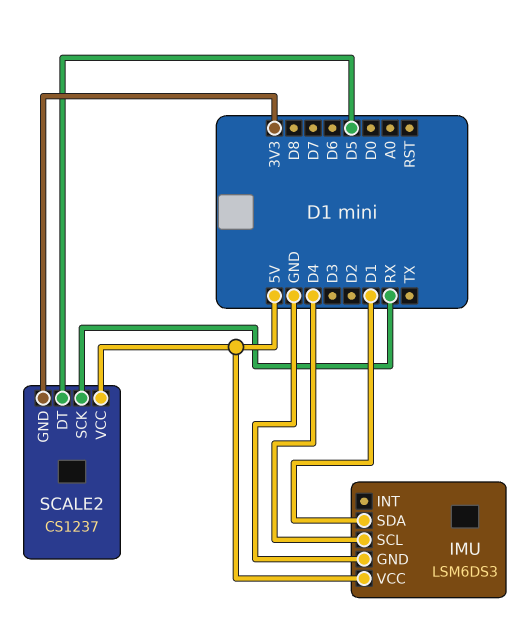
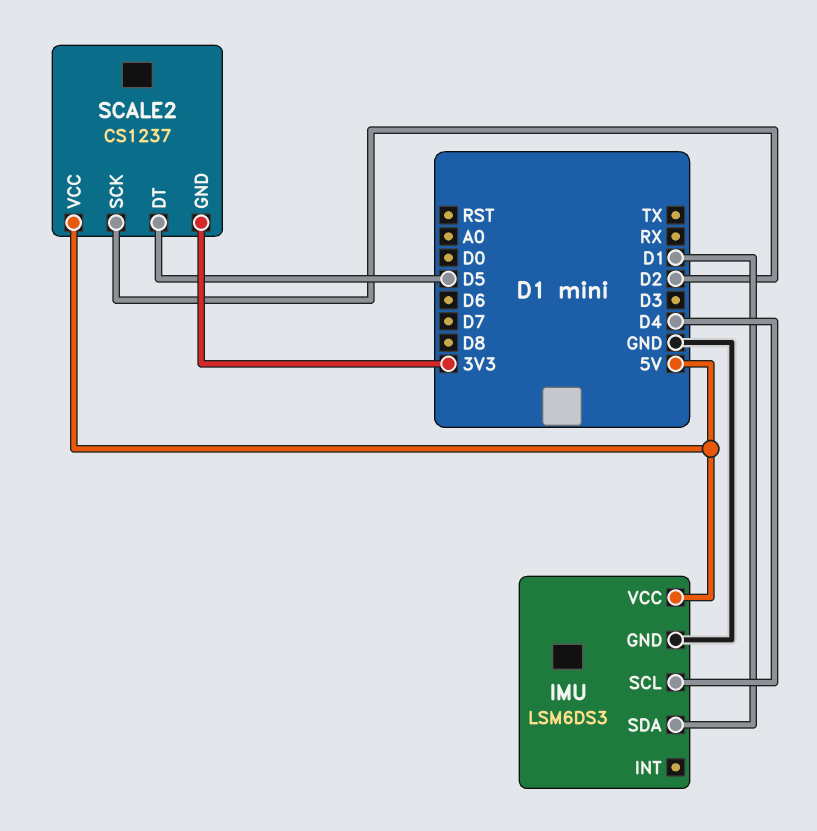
SCALE2 pin SCK: RX -> D2

